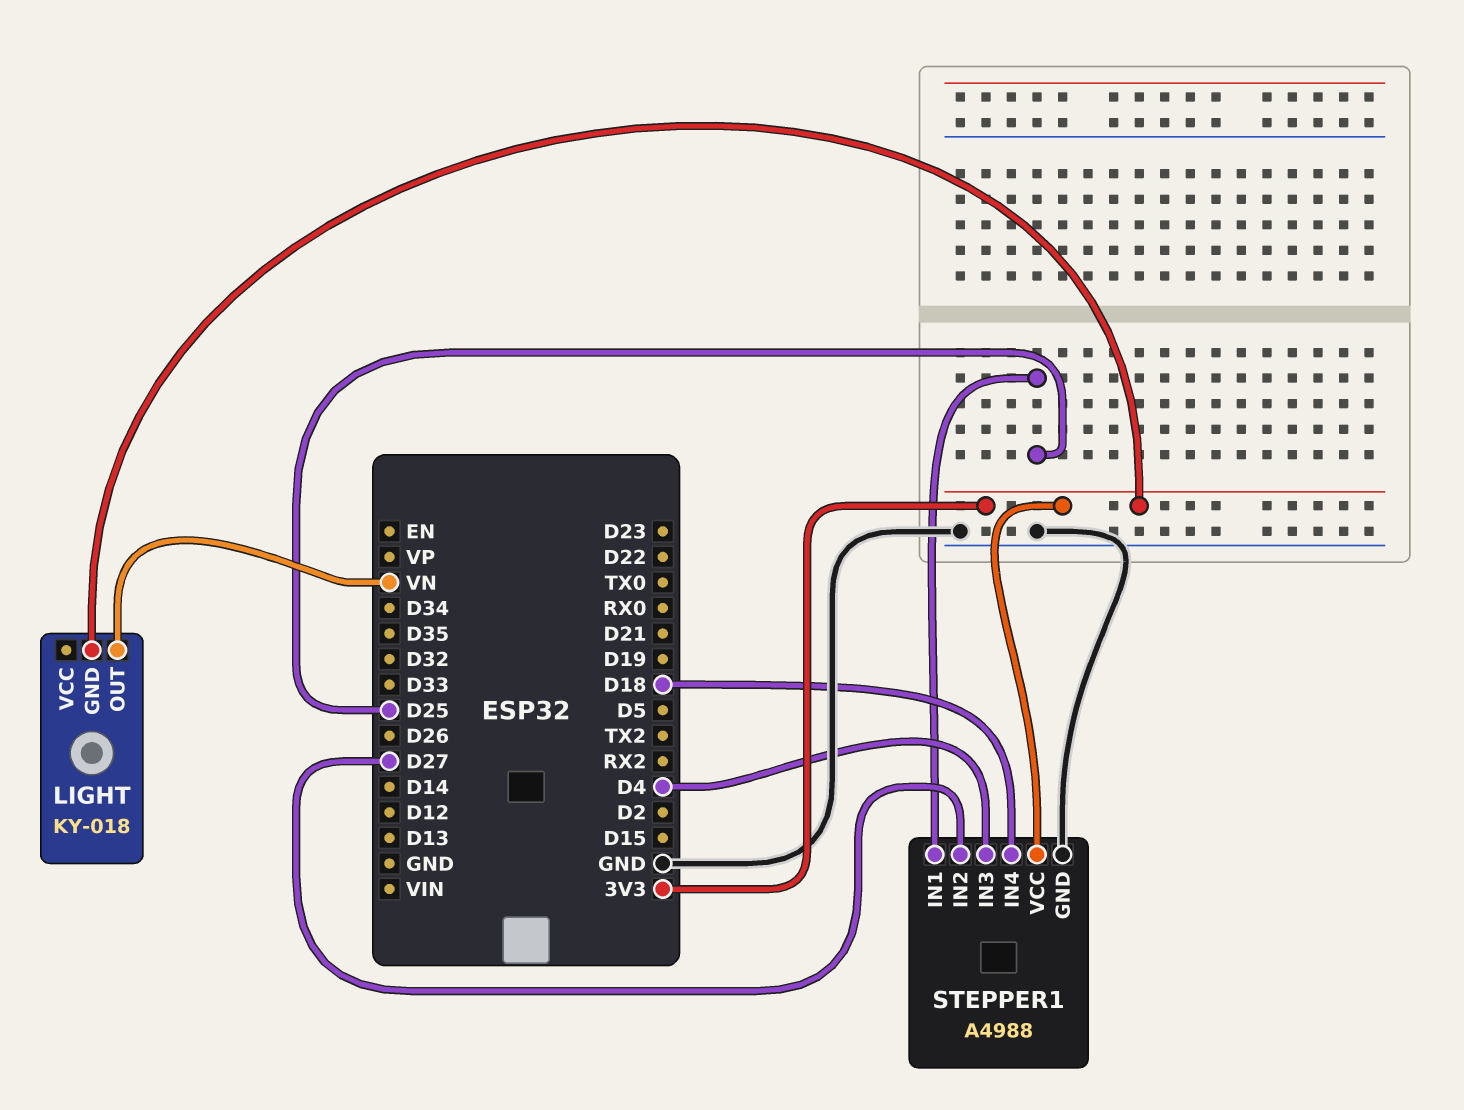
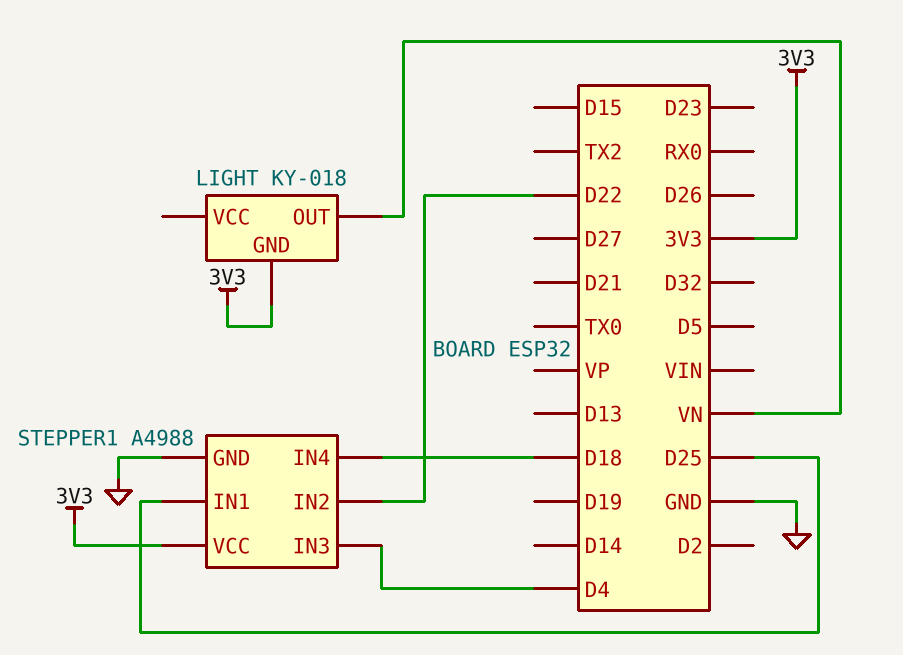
STEPPER1 pin IN2: D27 -> D22

